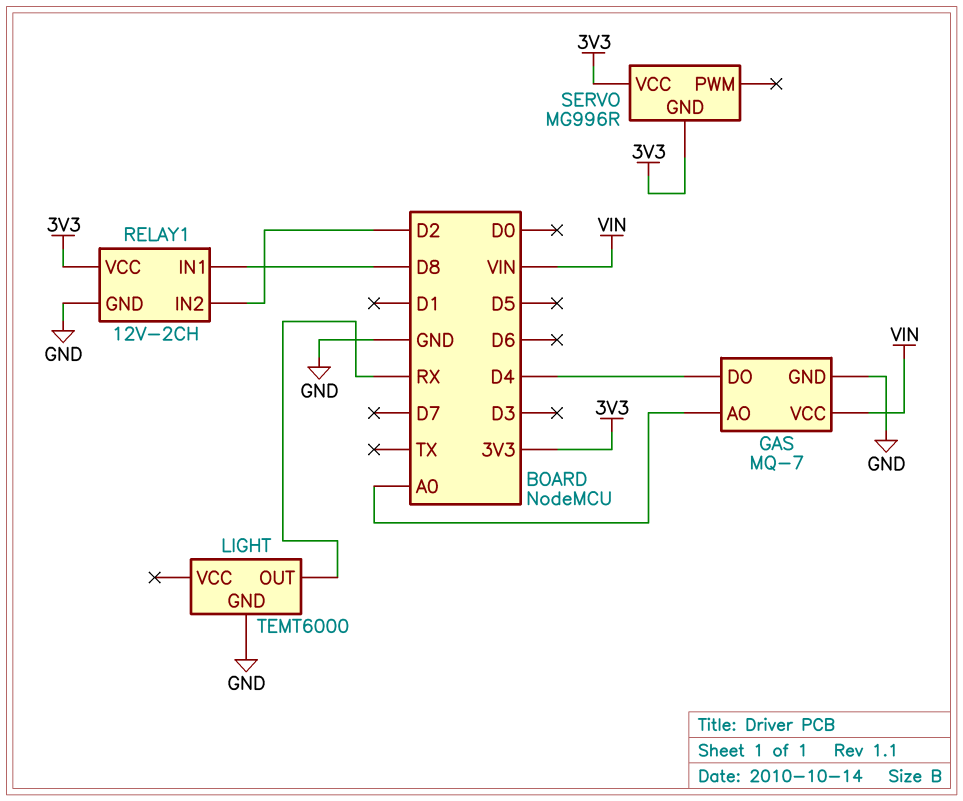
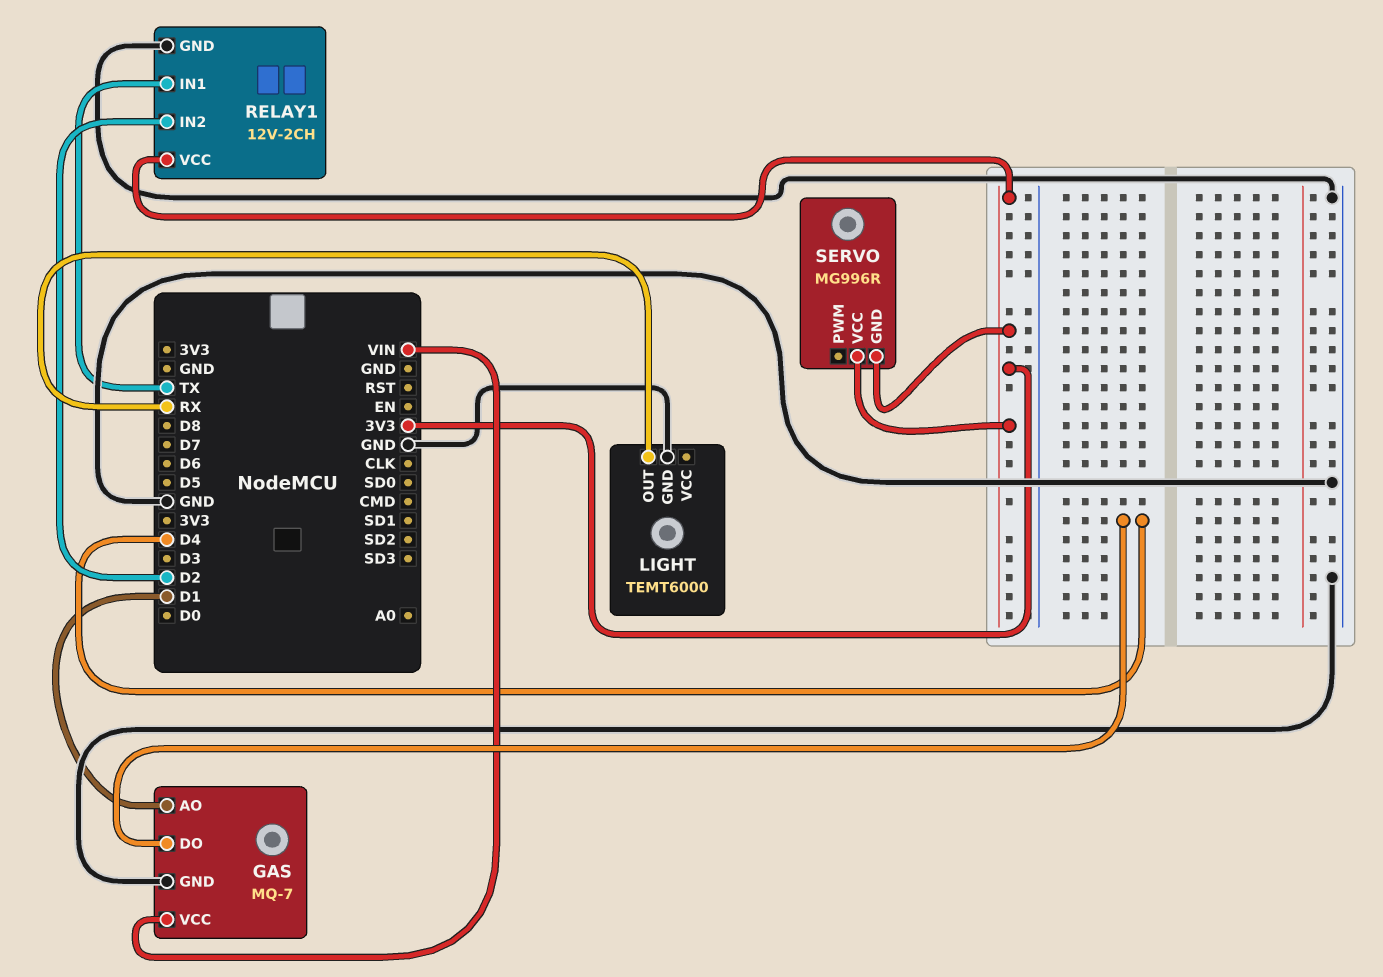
GAS pin AO: A0 -> D1
RELAY1 pin IN1: D8 -> TX

